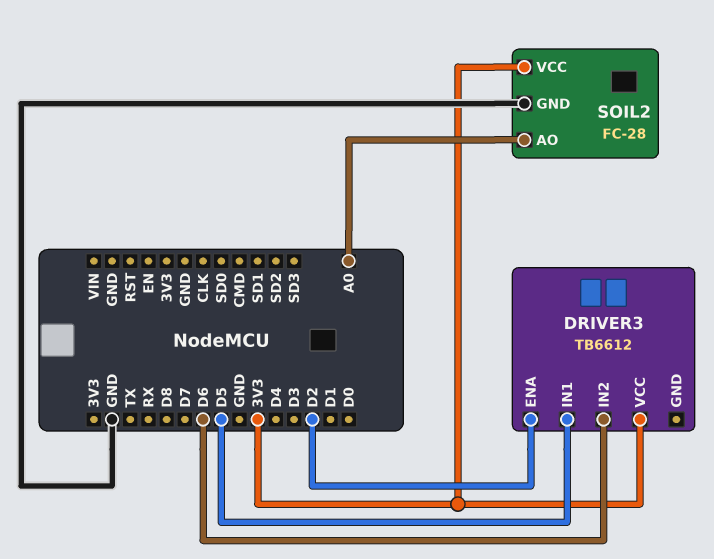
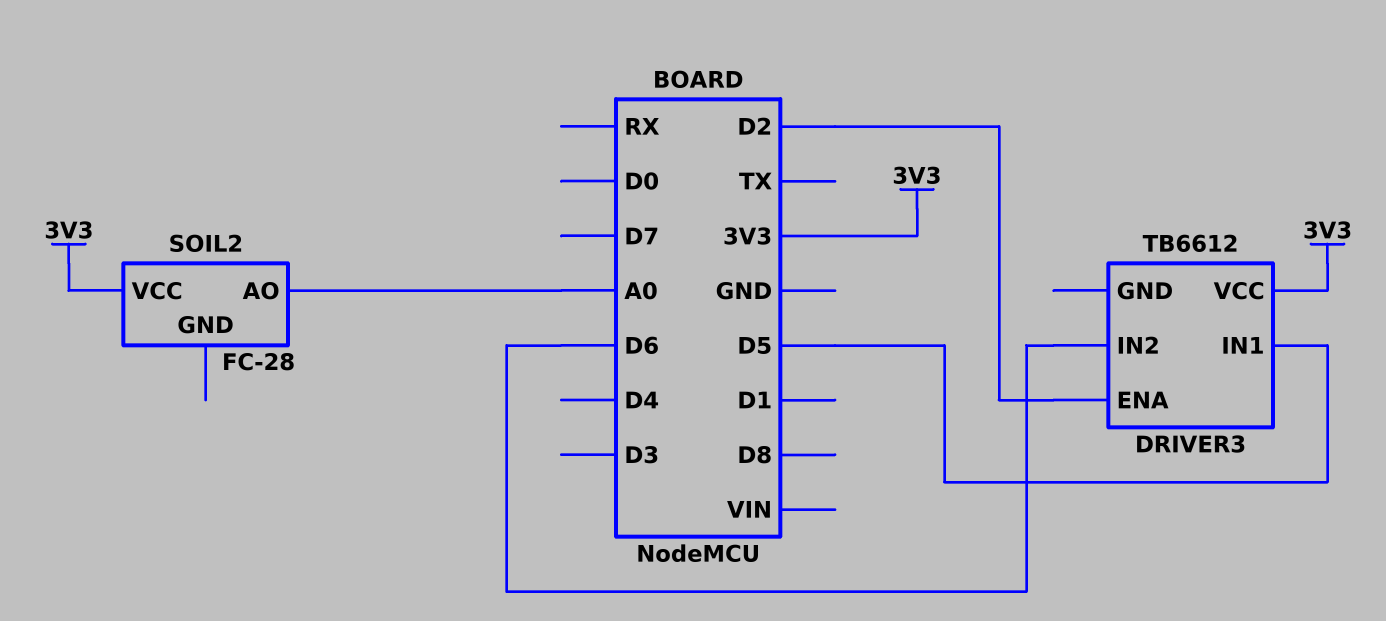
SOIL2 pin GND: GND -> none

